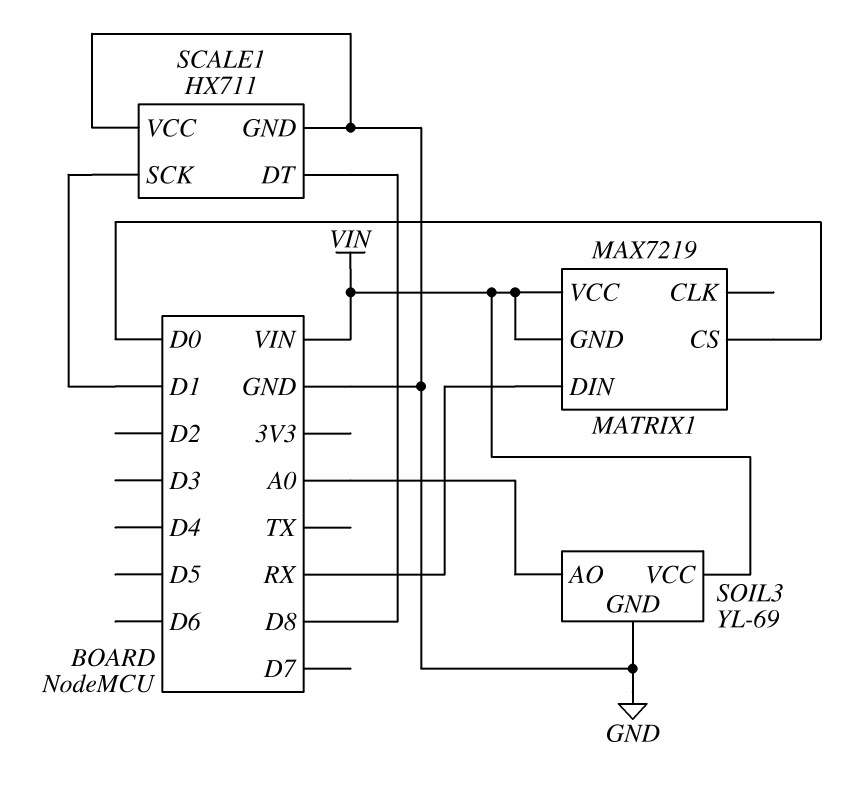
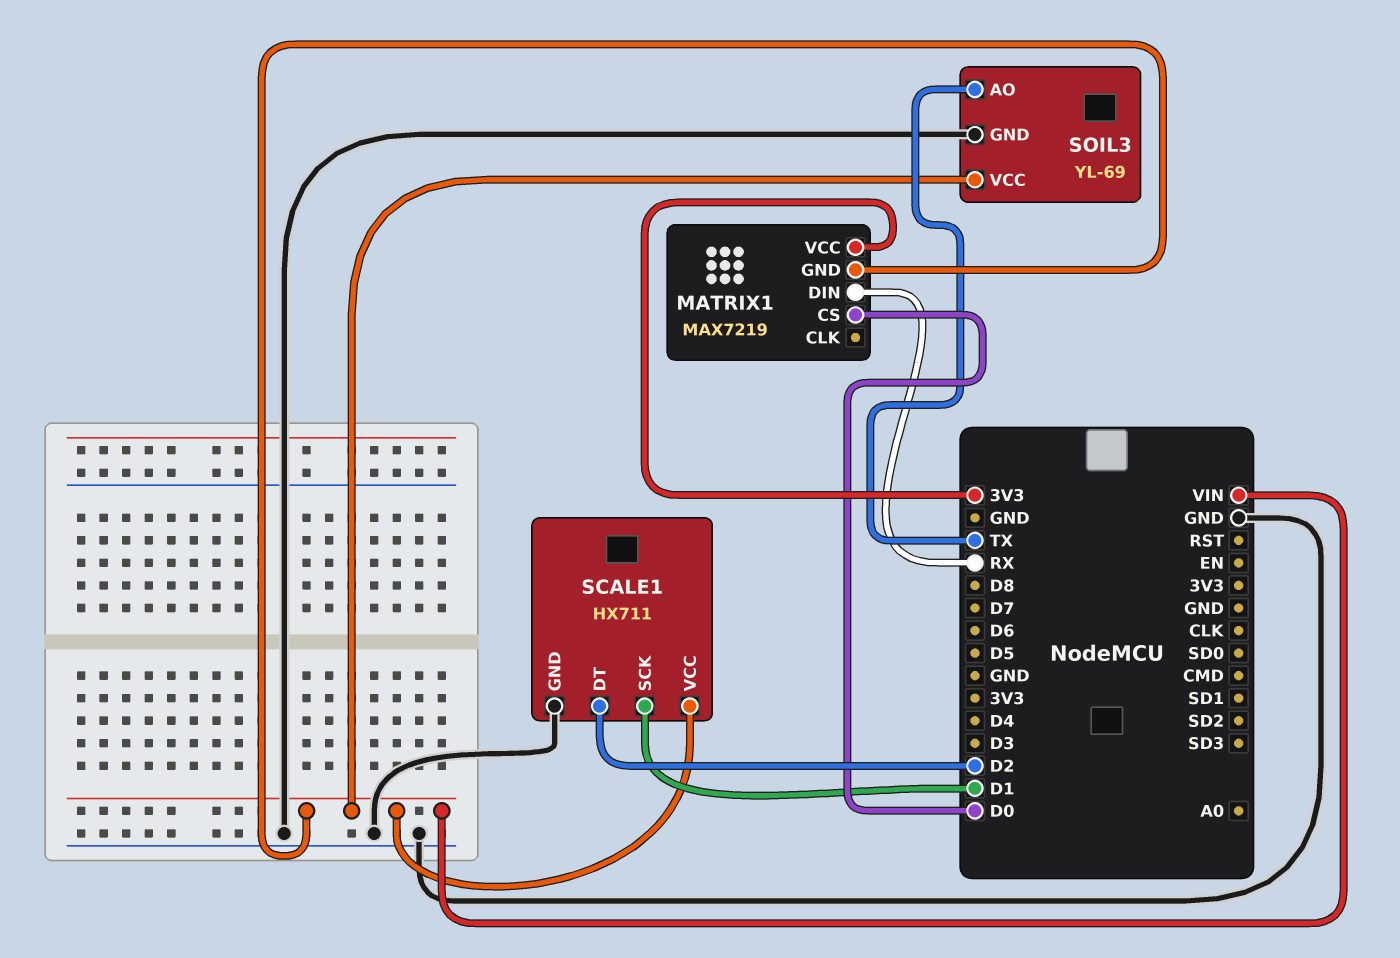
MATRIX1 pin VCC: VIN -> 3V3
SCALE1 pin DT: D8 -> D2
SCALE1 pin VCC: GND -> VIN
SOIL3 pin AO: A0 -> TX

